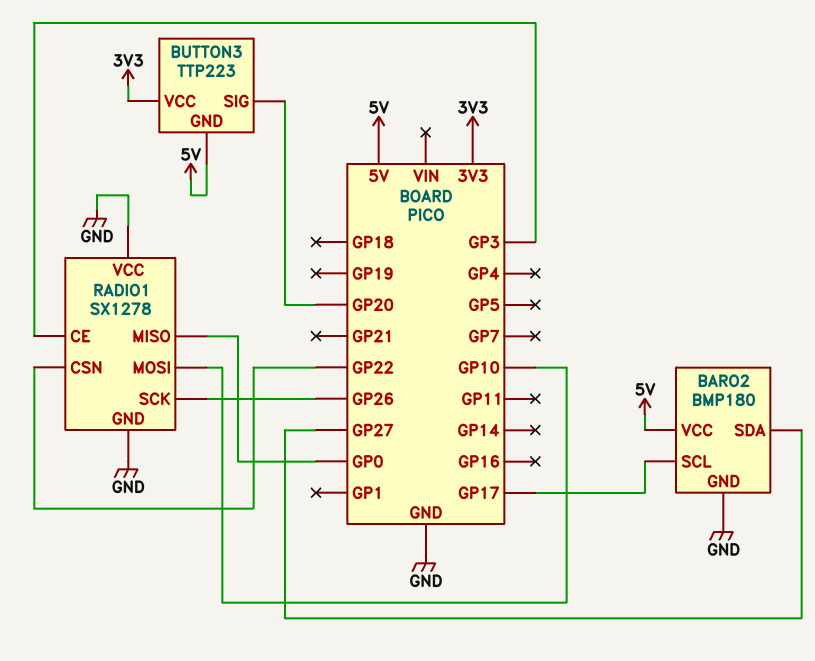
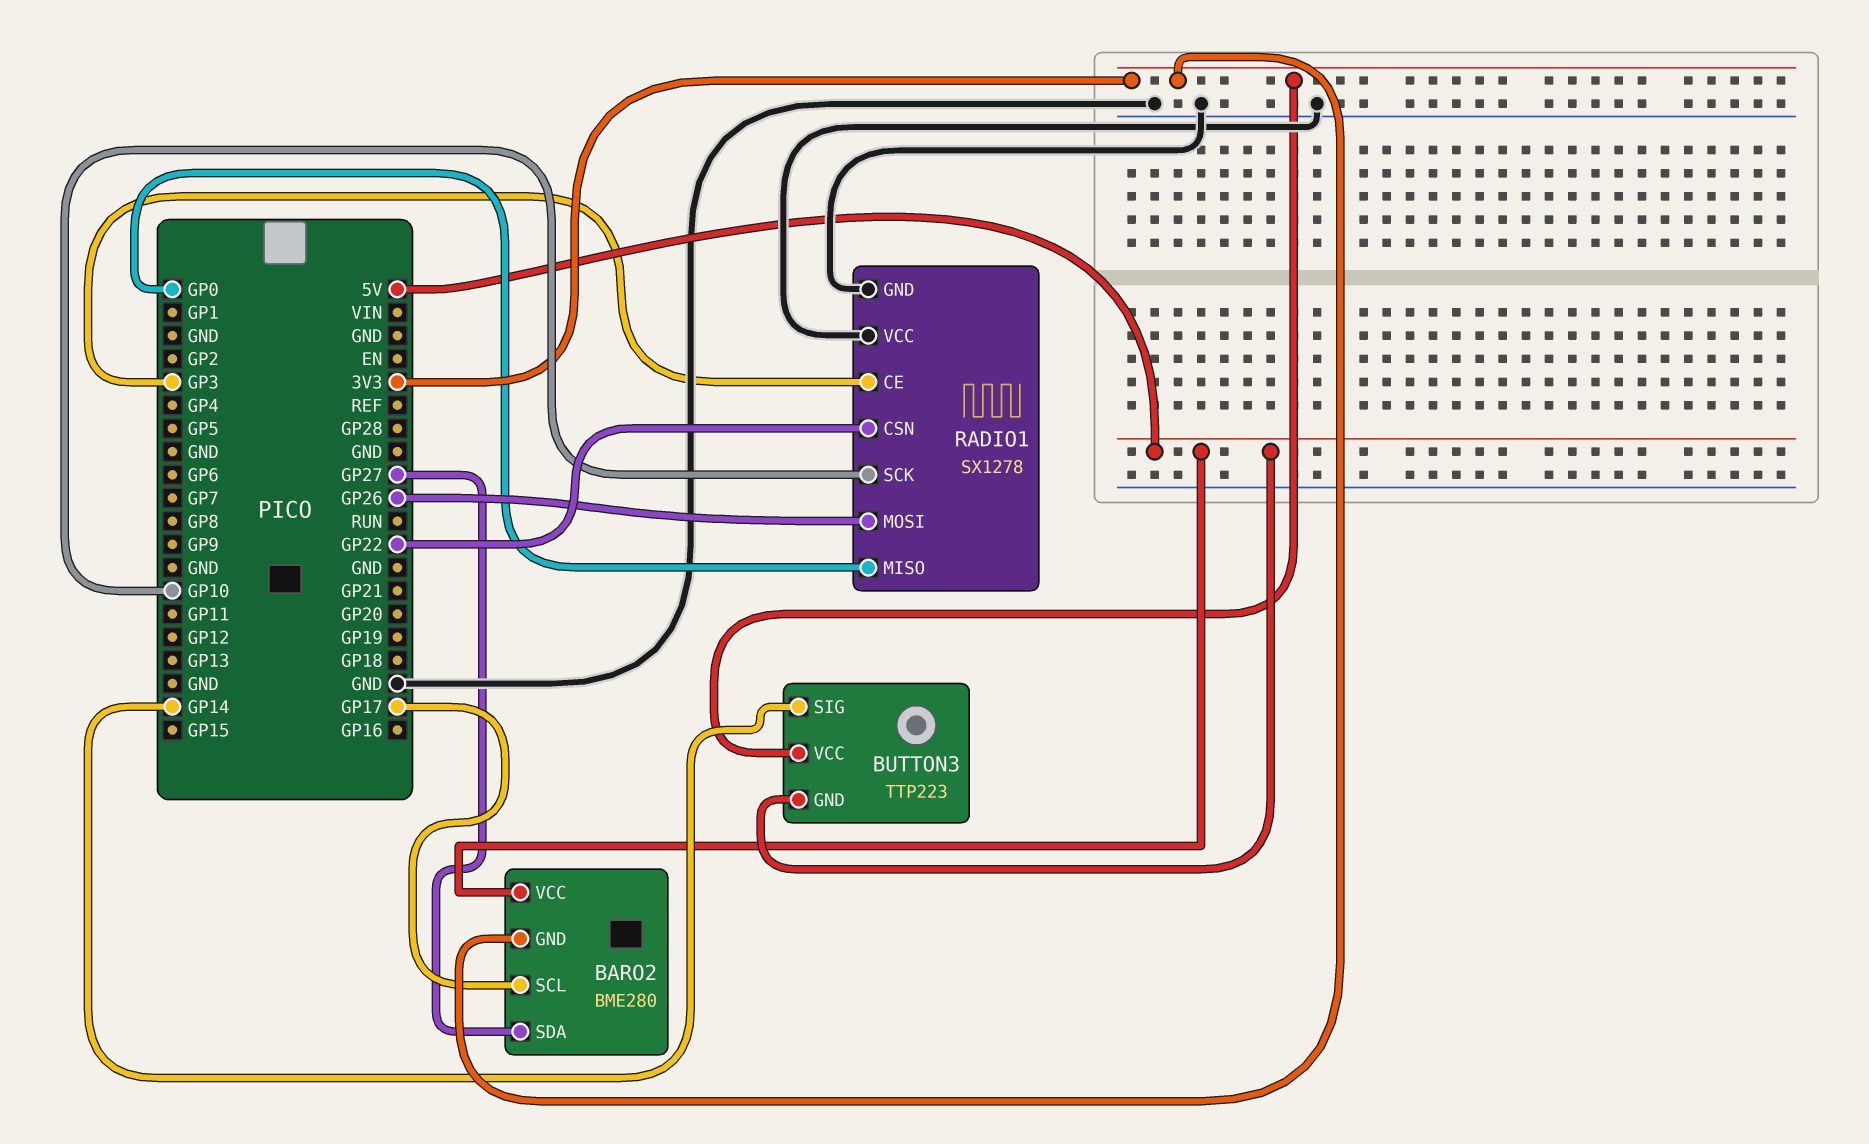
BARO2: BMP180 -> BME280
BARO2 pin GND: GND -> 3V3
BUTTON3 pin SIG: GP20 -> GP14
RADIO1 pin MOSI: GP10 -> GP26
RADIO1 pin SCK: GP26 -> GP10

